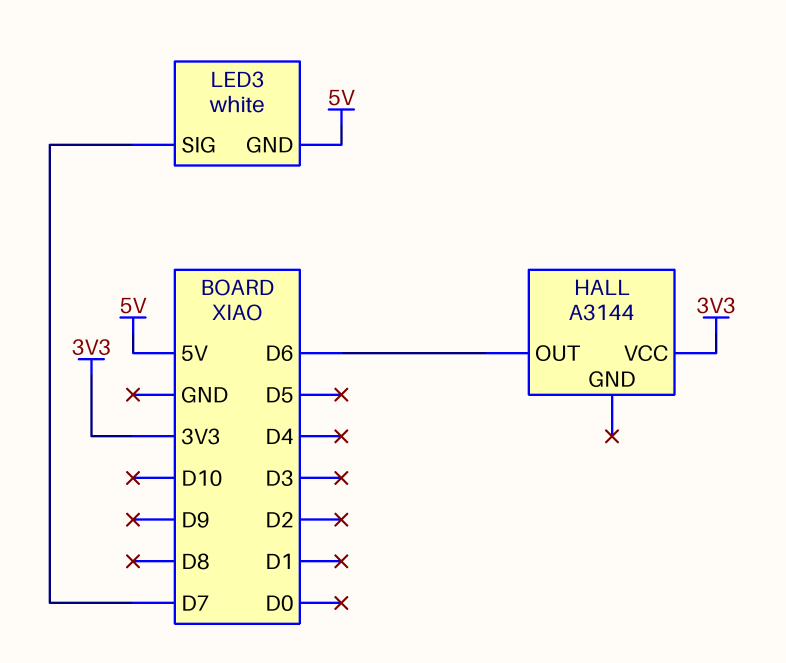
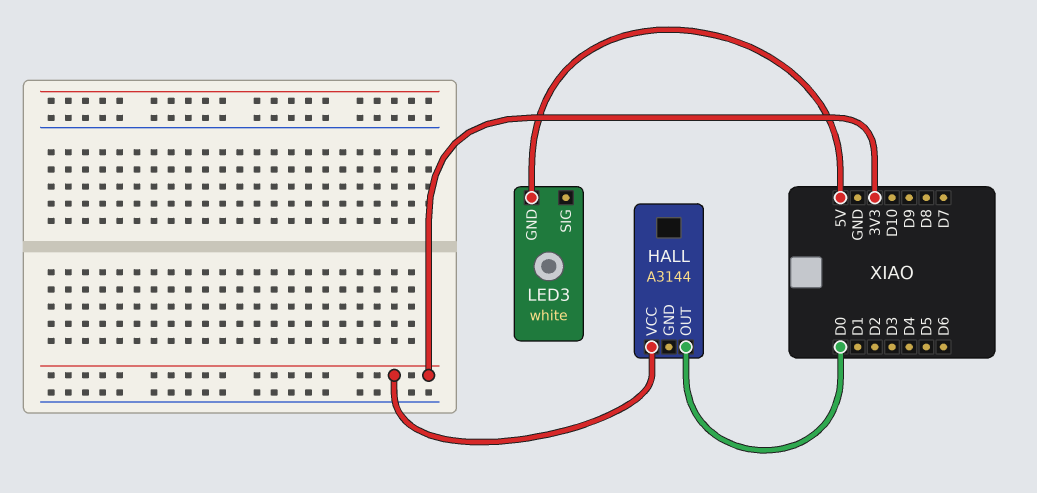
HALL pin OUT: D6 -> D0
LED3 pin SIG: D7 -> none

